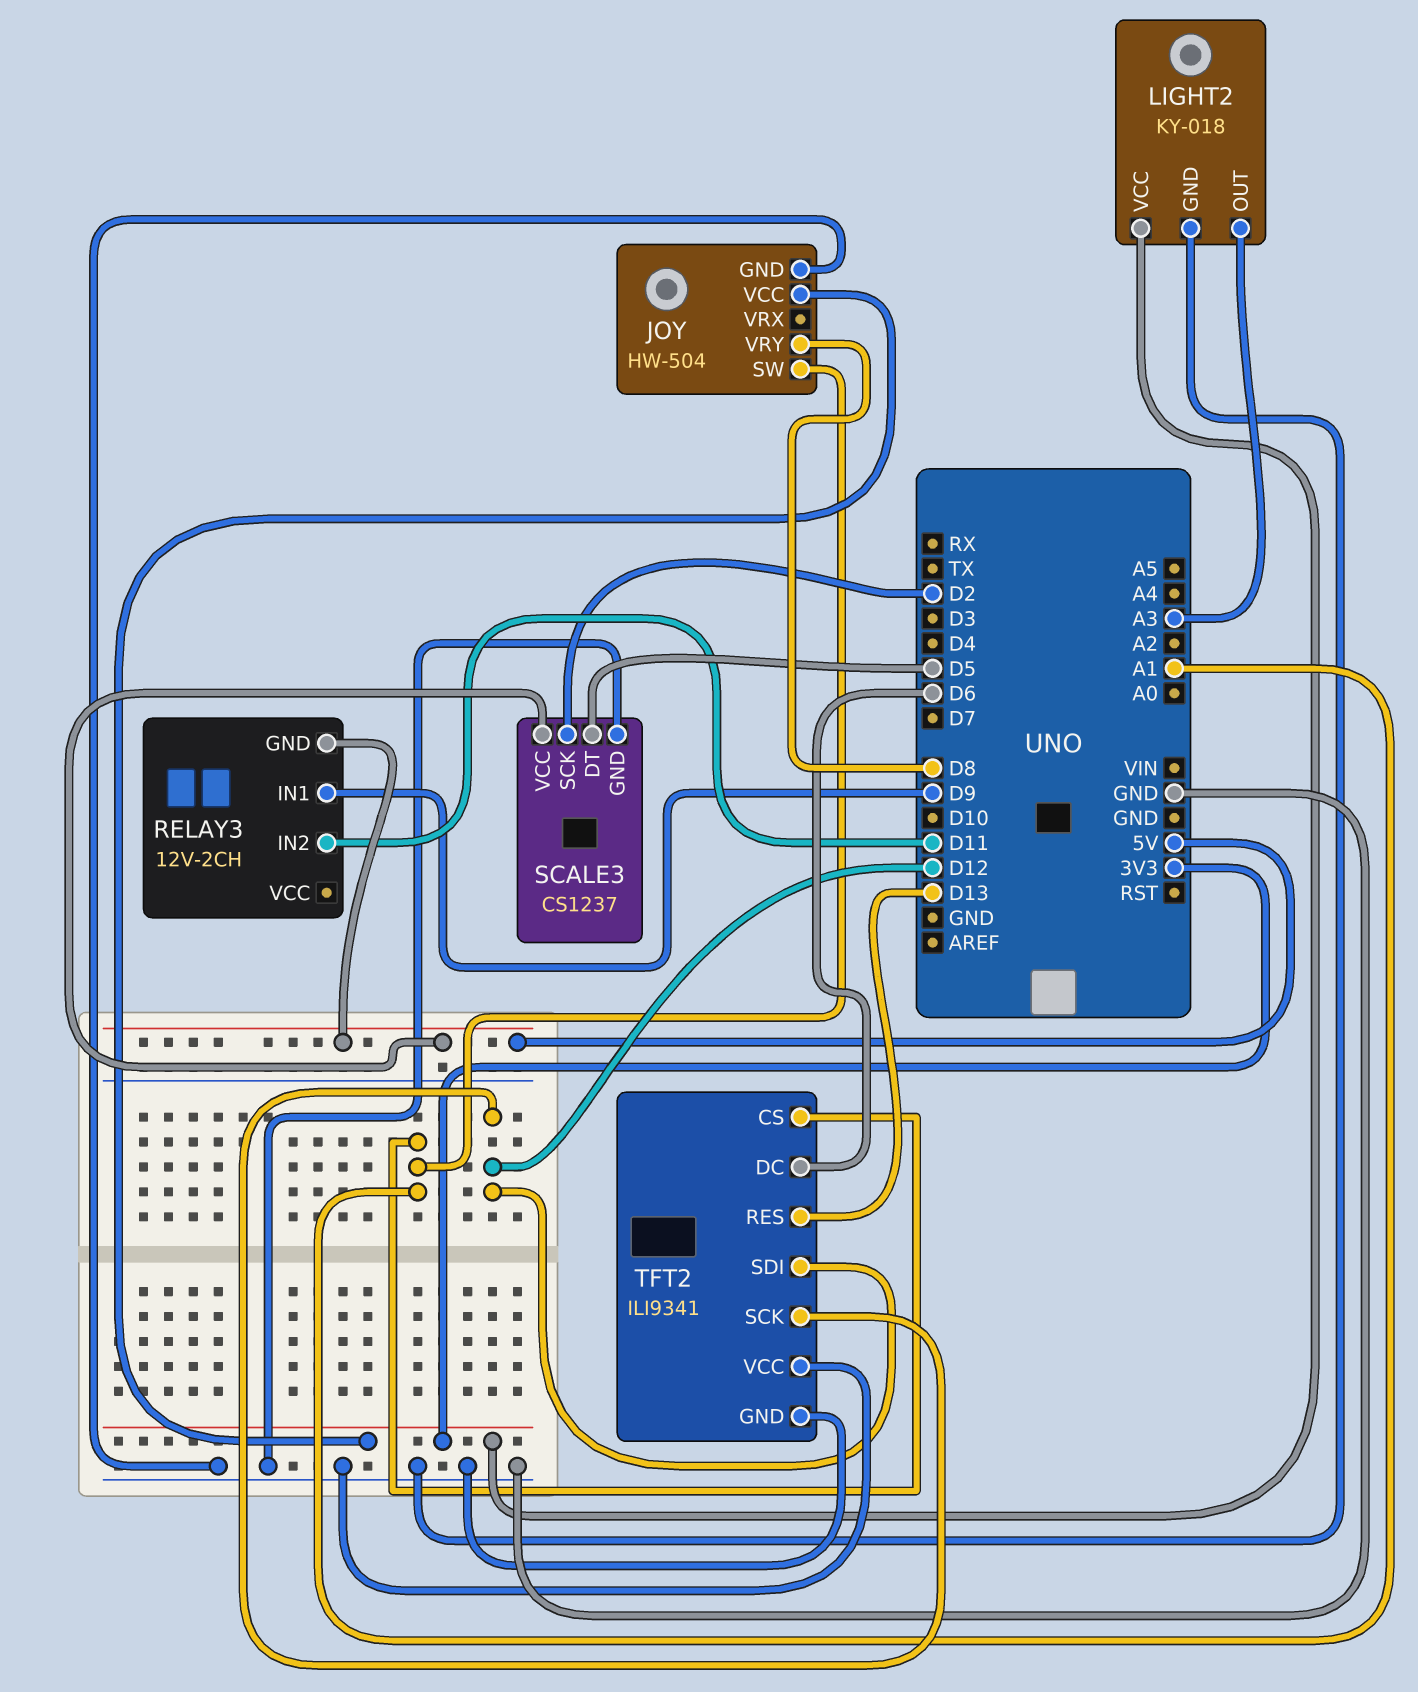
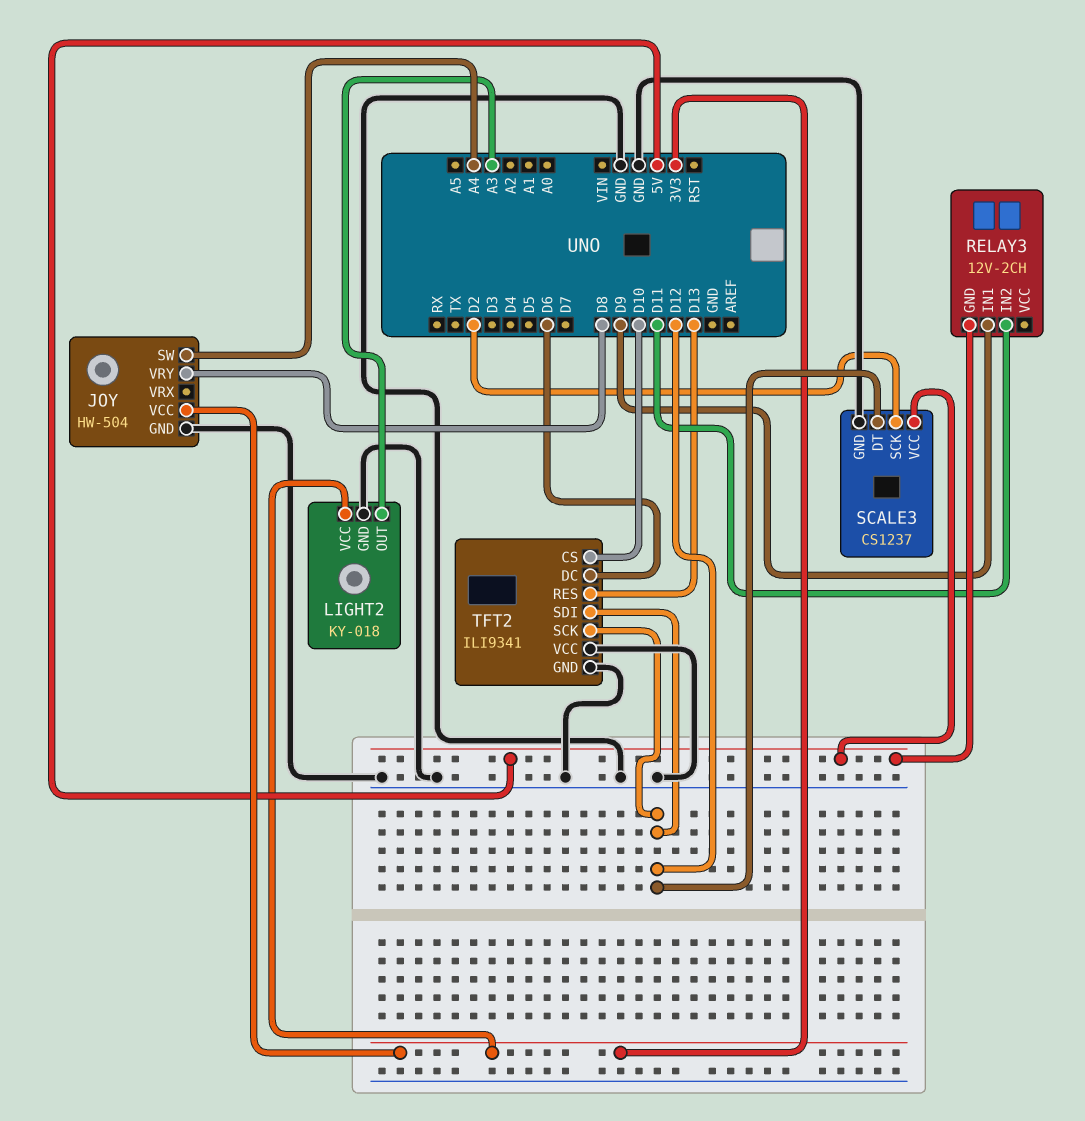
JOY pin SW: A1 -> A4
SCALE3 pin DT: D5 -> D12
TFT2 pin CS: A1 -> D10

